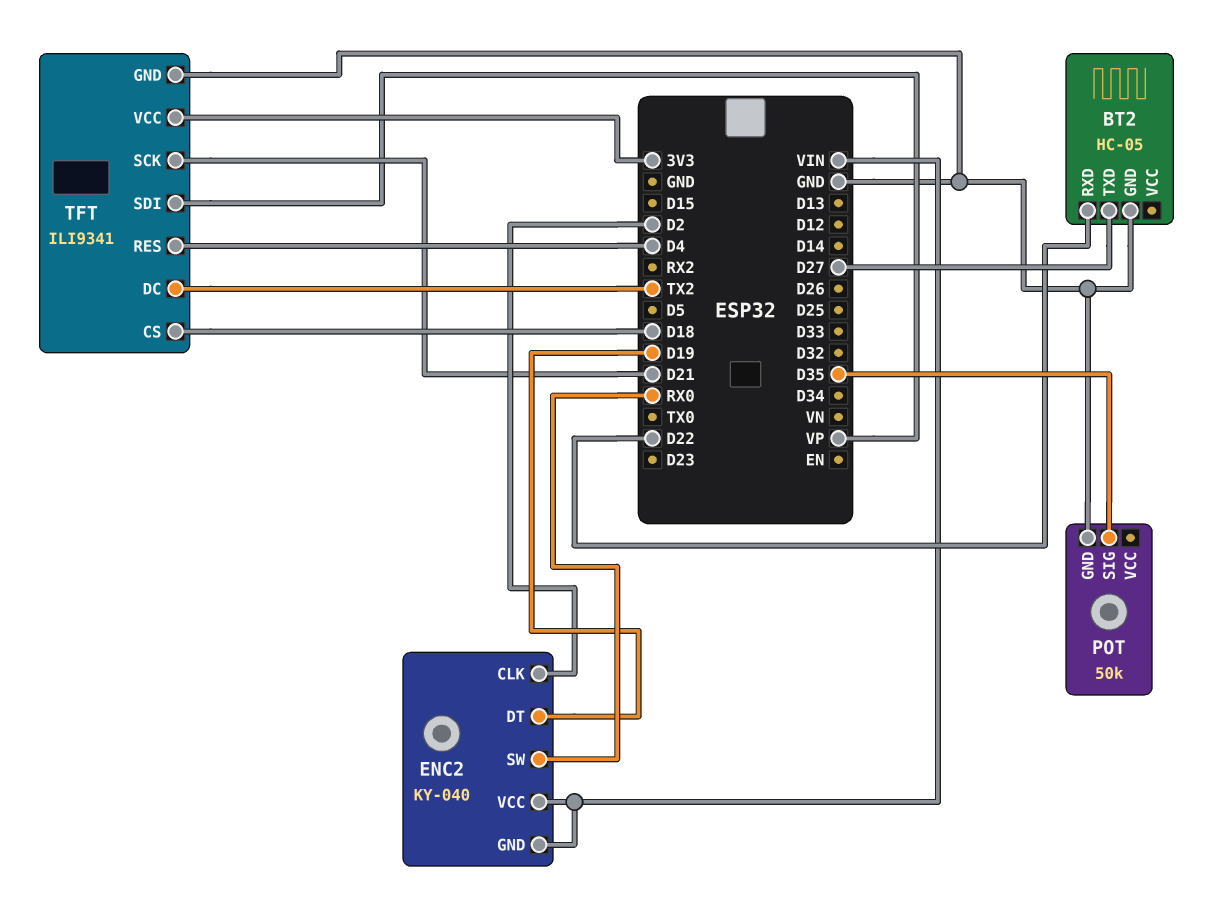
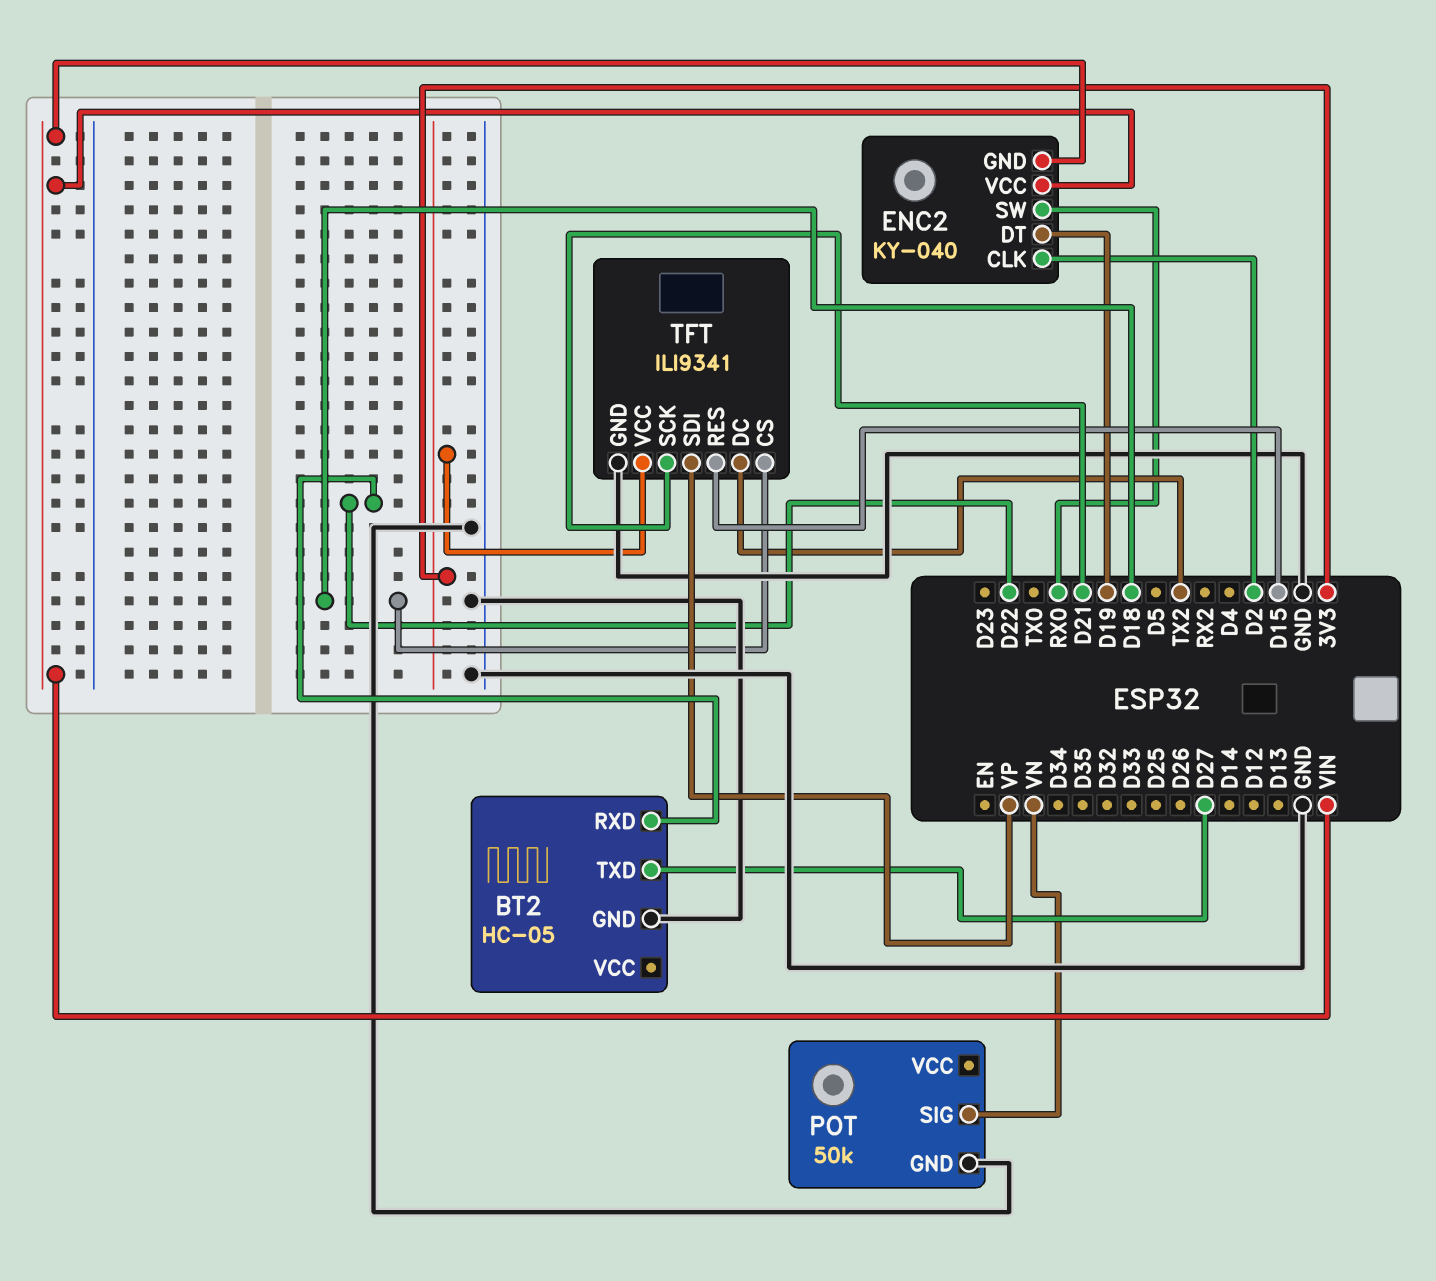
POT pin SIG: D35 -> VN
TFT pin RES: D4 -> D15

